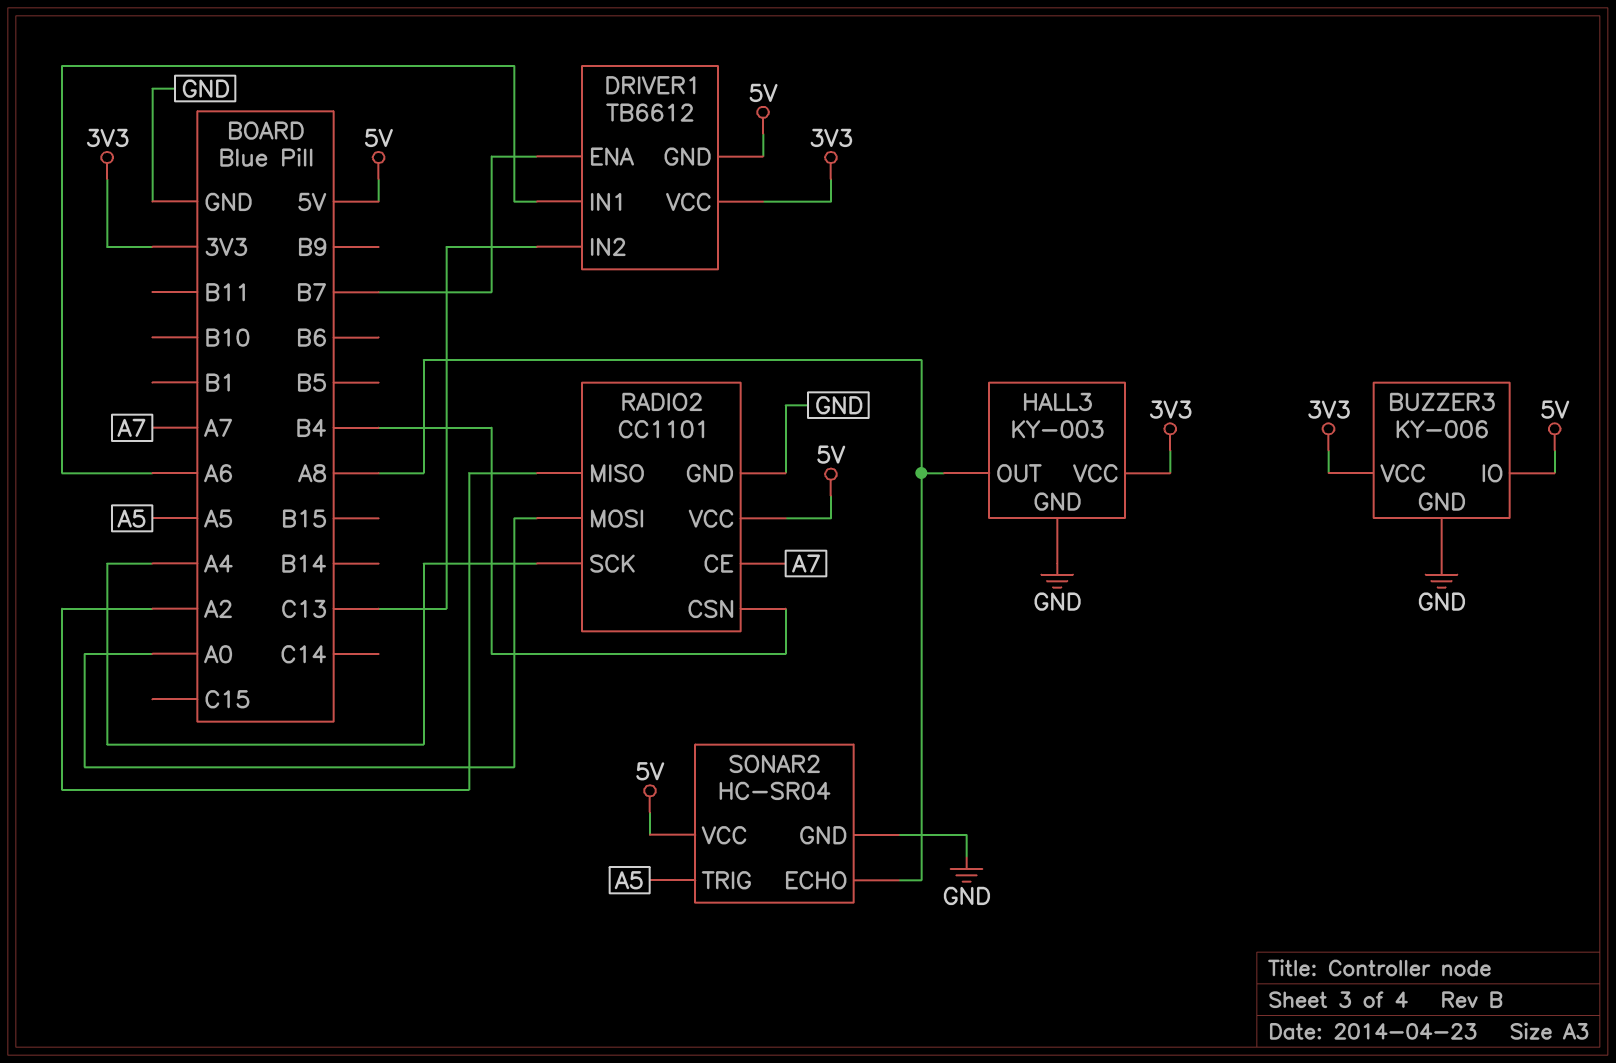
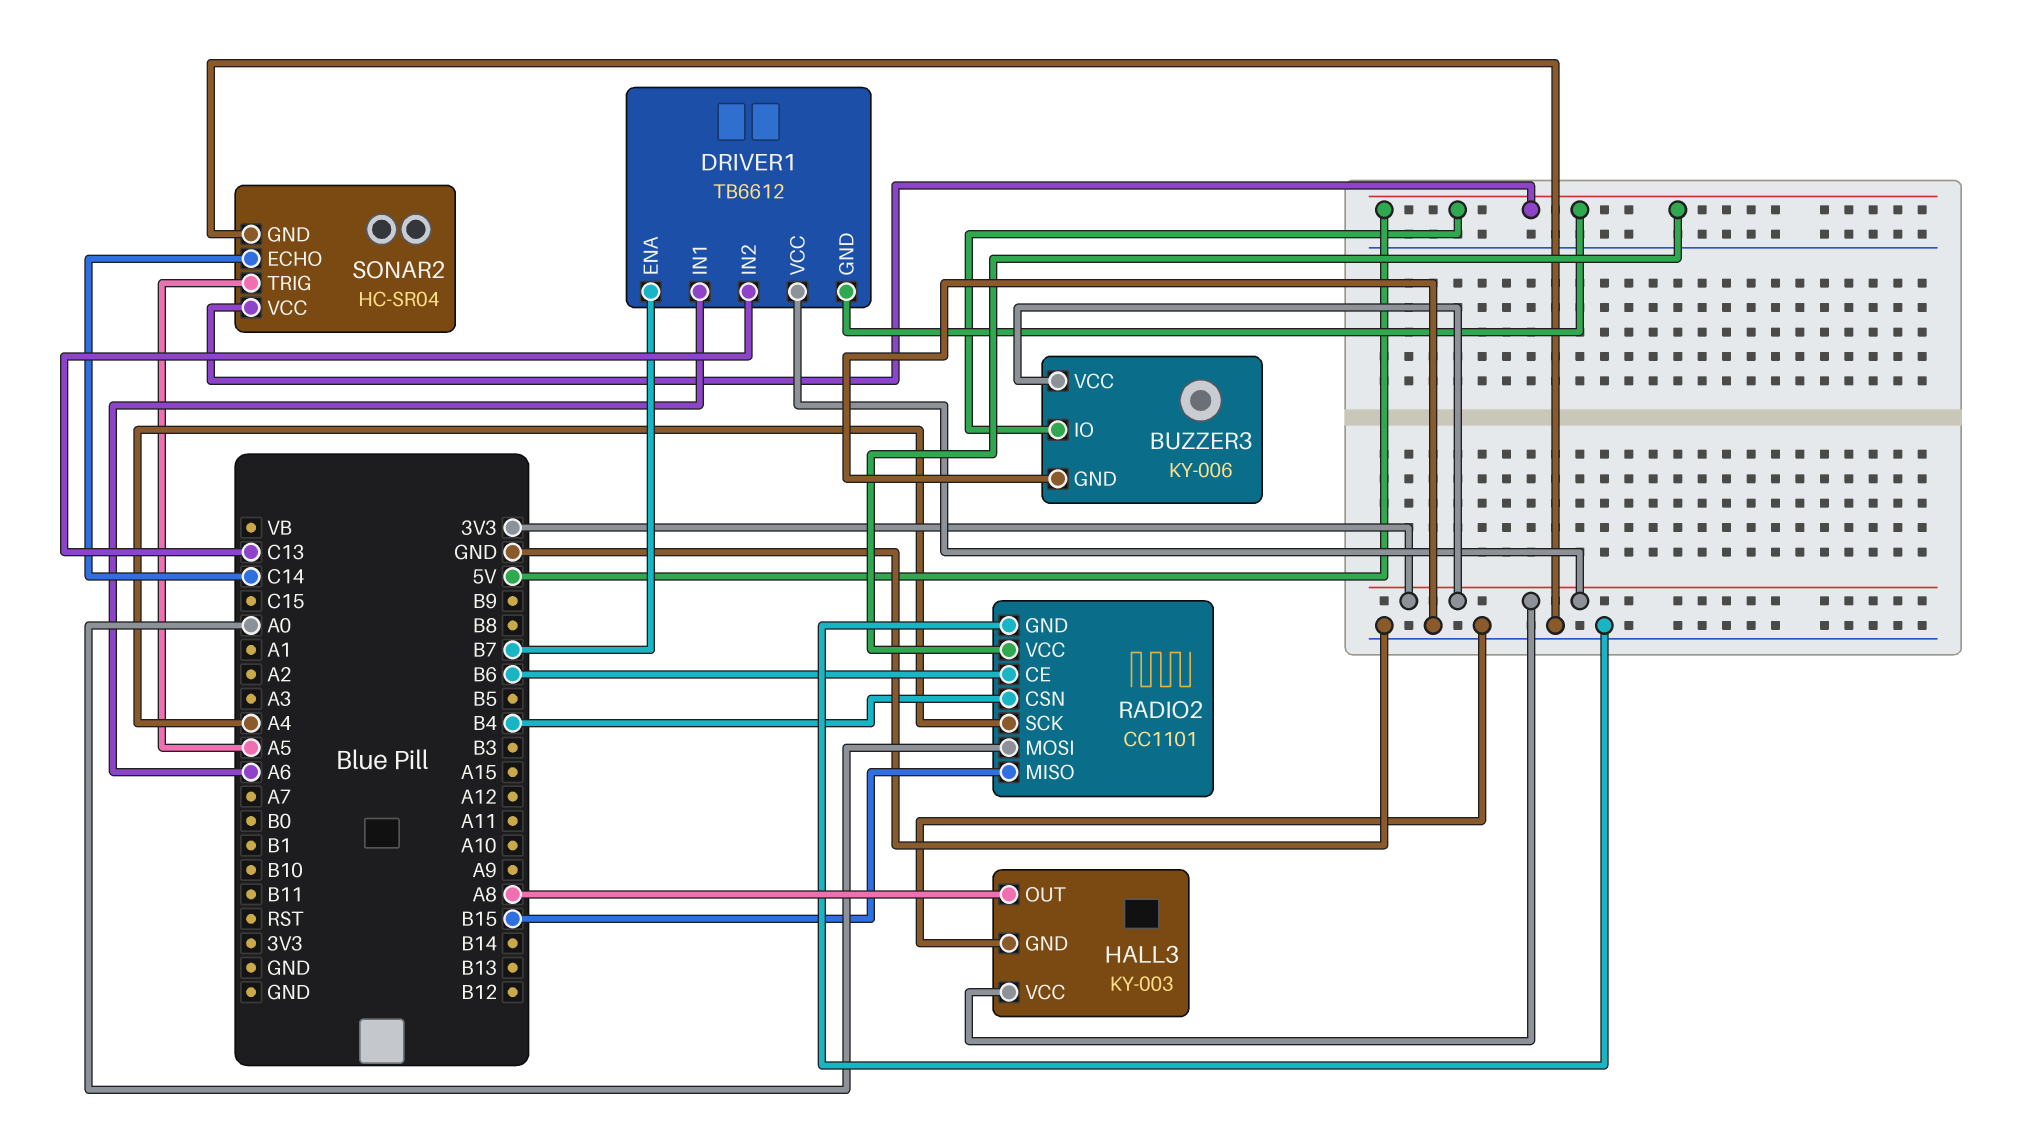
RADIO2 pin CE: A7 -> B6
RADIO2 pin MISO: A2 -> B15
SONAR2 pin ECHO: A8 -> C14

